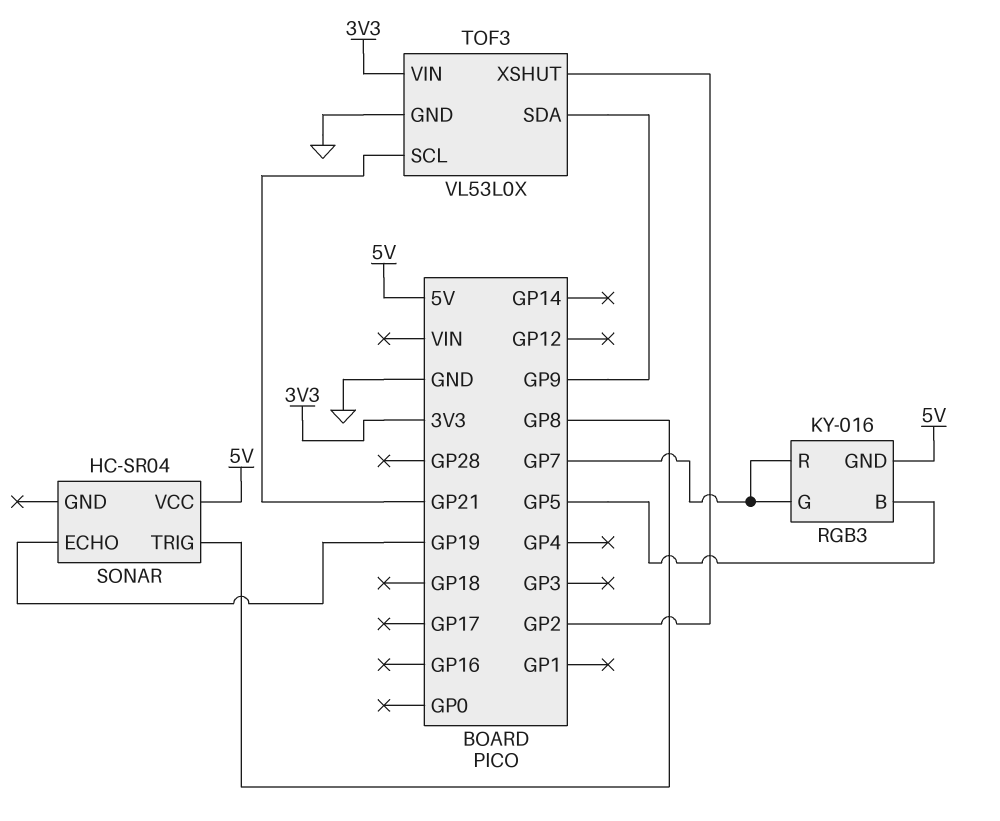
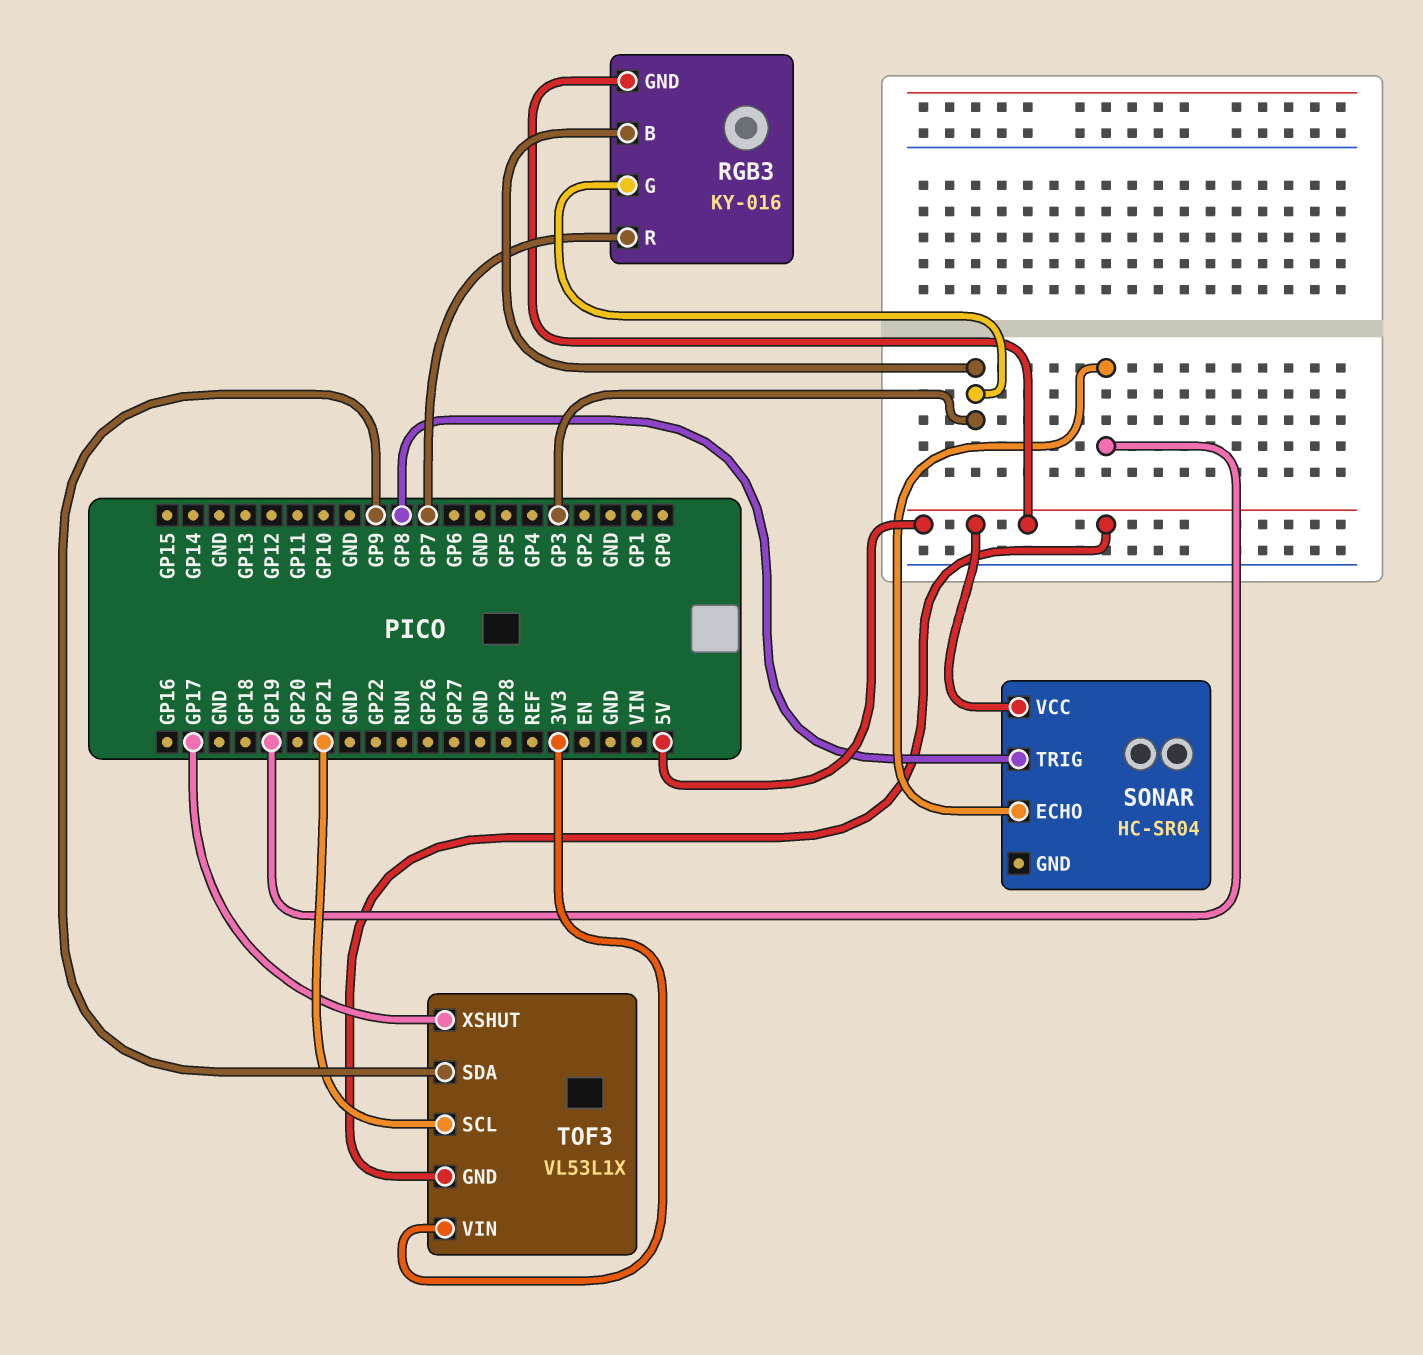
RGB3 pin B: GP5 -> GP3
RGB3 pin G: GP7 -> GP3
TOF3: VL53L0X -> VL53L1X
TOF3 pin GND: GND -> 5V
TOF3 pin XSHUT: GP2 -> GP17

